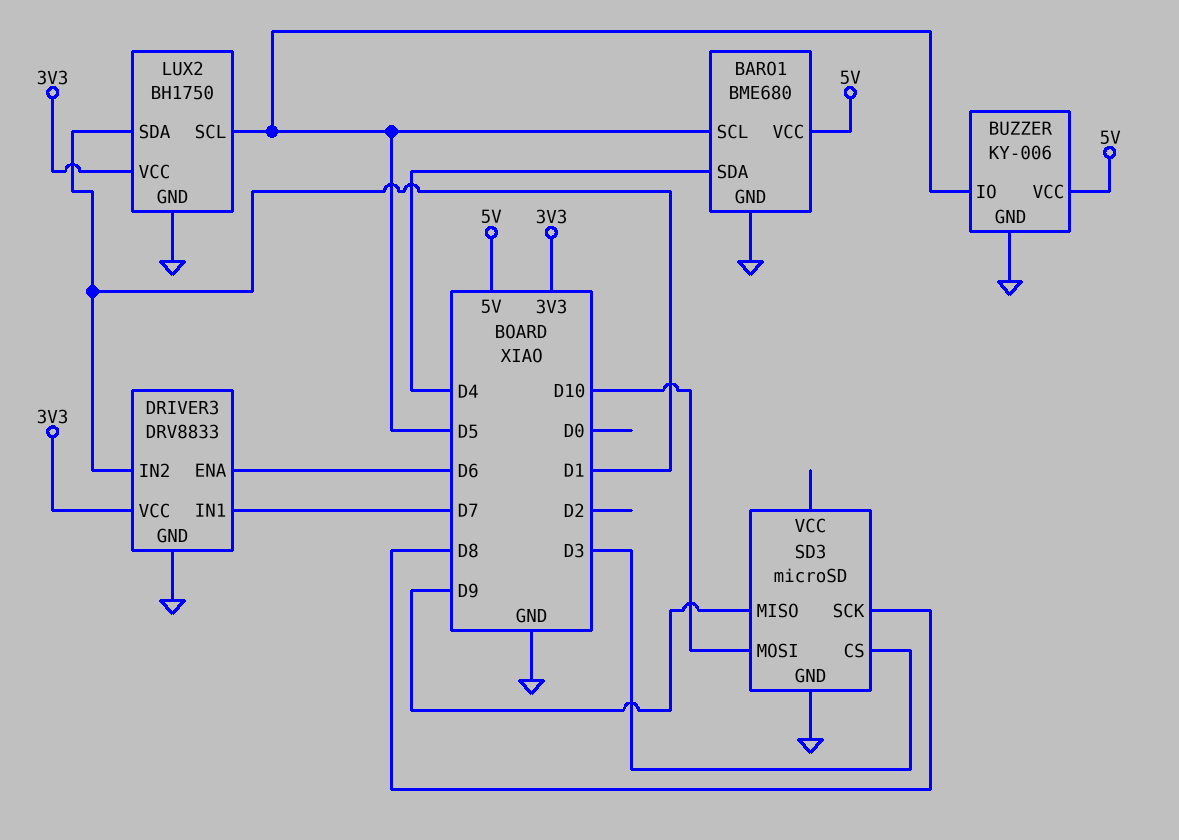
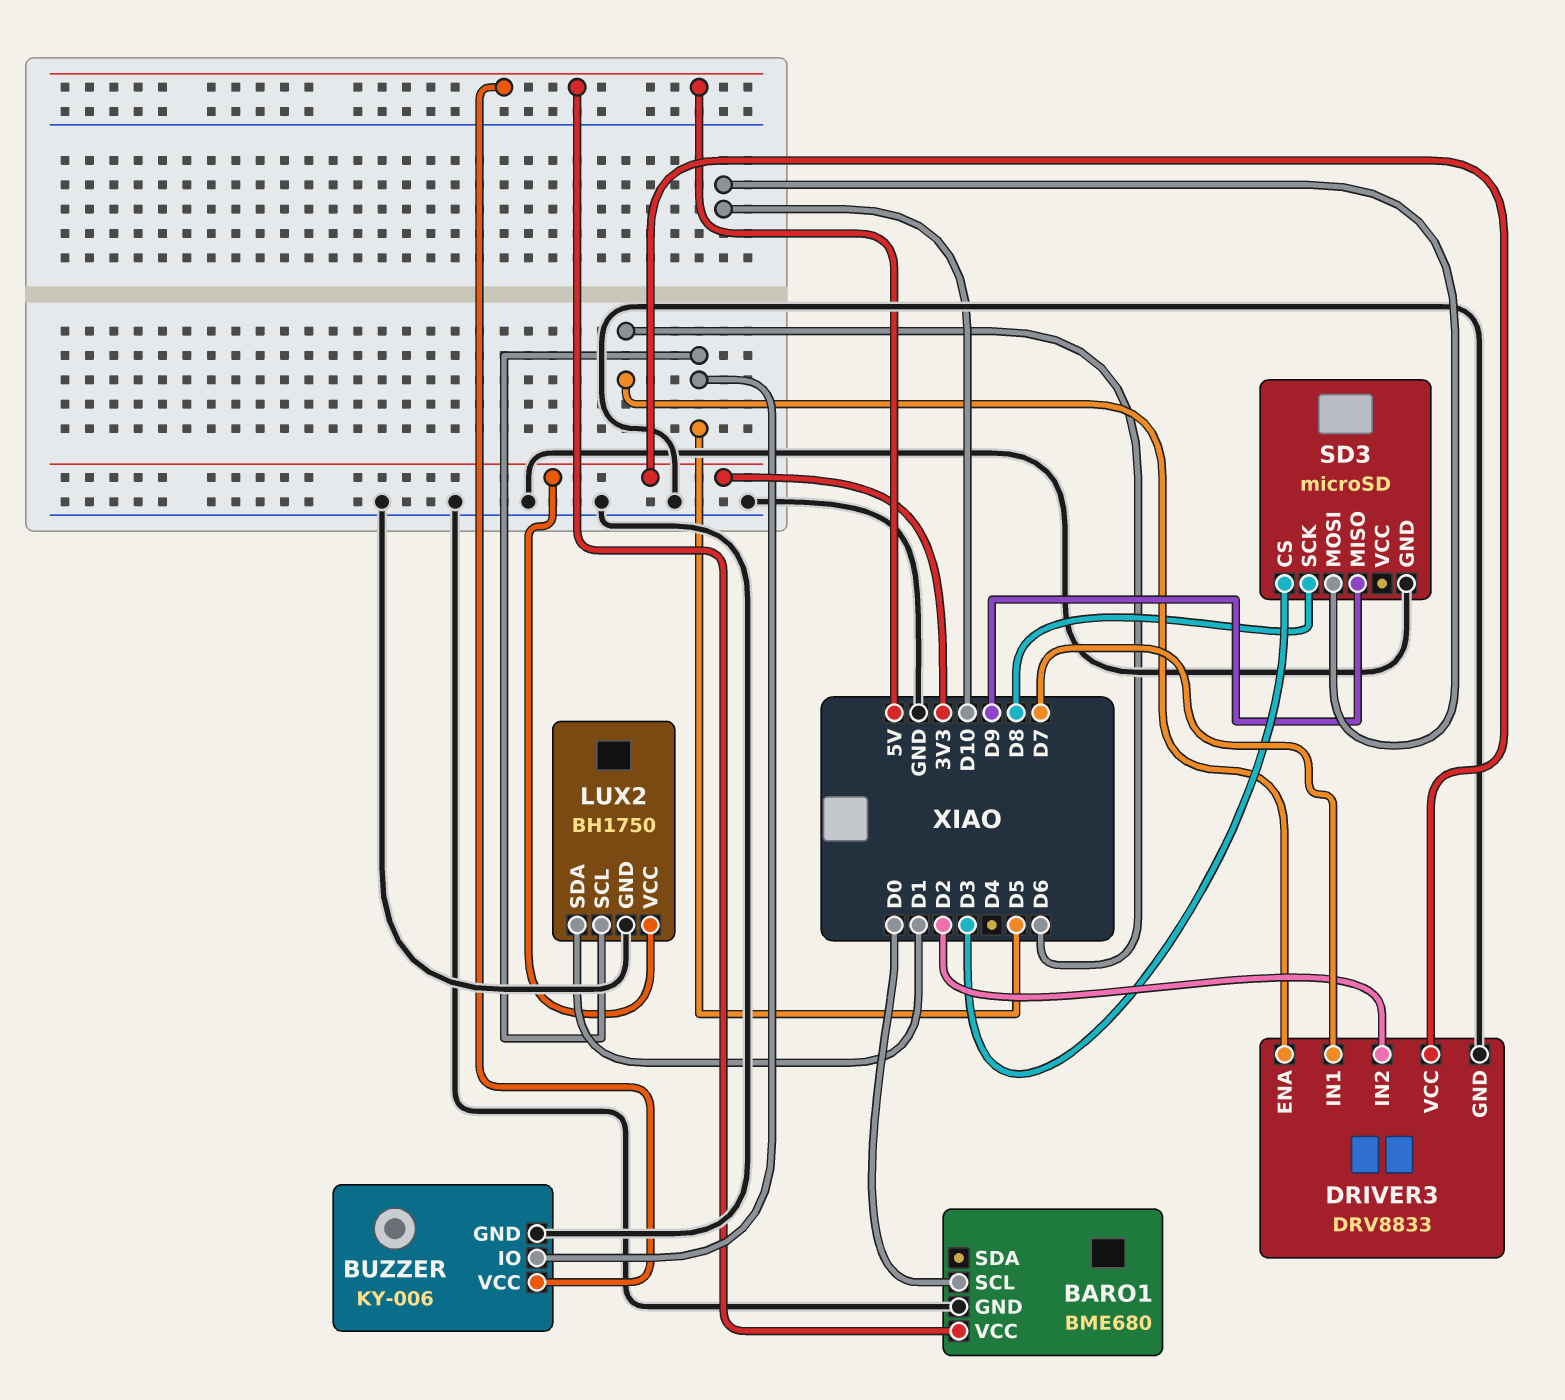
BARO1 pin SCL: D5 -> D0
BARO1 pin SDA: D4 -> none
DRIVER3 pin IN2: D1 -> D2

